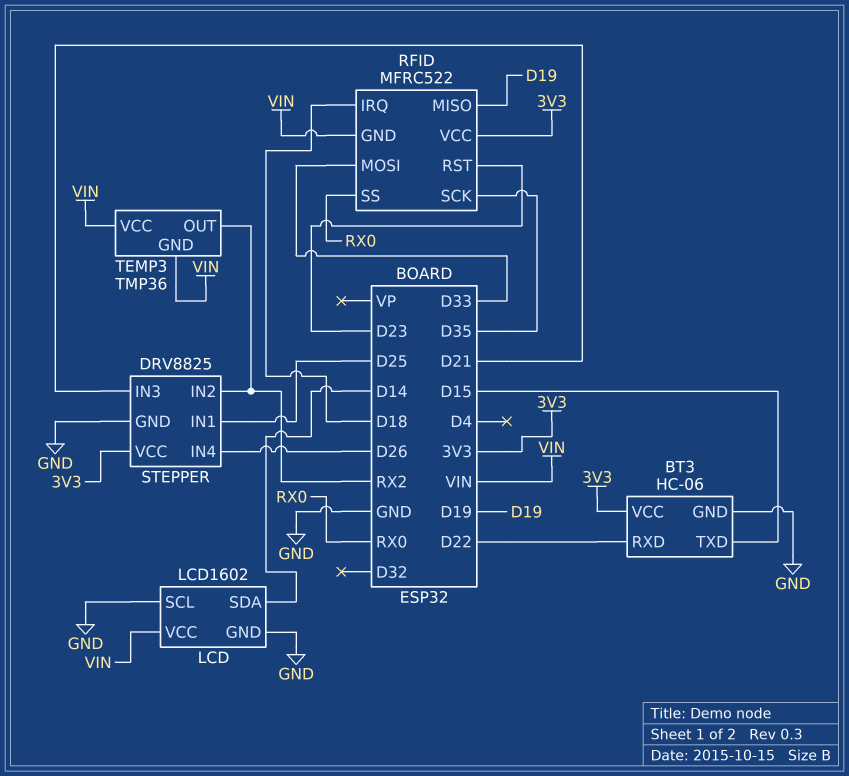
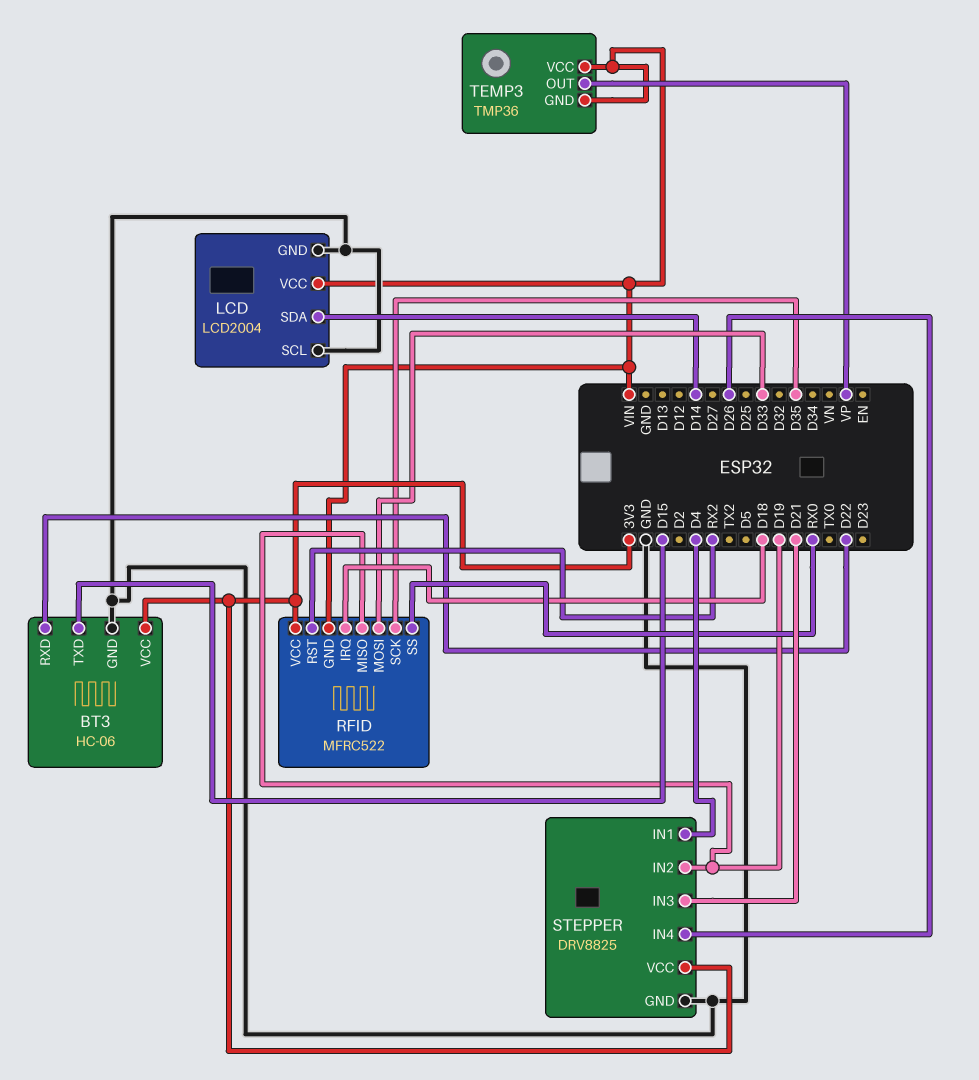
LCD: LCD1602 -> LCD2004
RFID pin RST: D23 -> RX2
STEPPER pin IN1: D25 -> D4
STEPPER pin IN2: RX2 -> D19
TEMP3 pin OUT: RX2 -> VP

